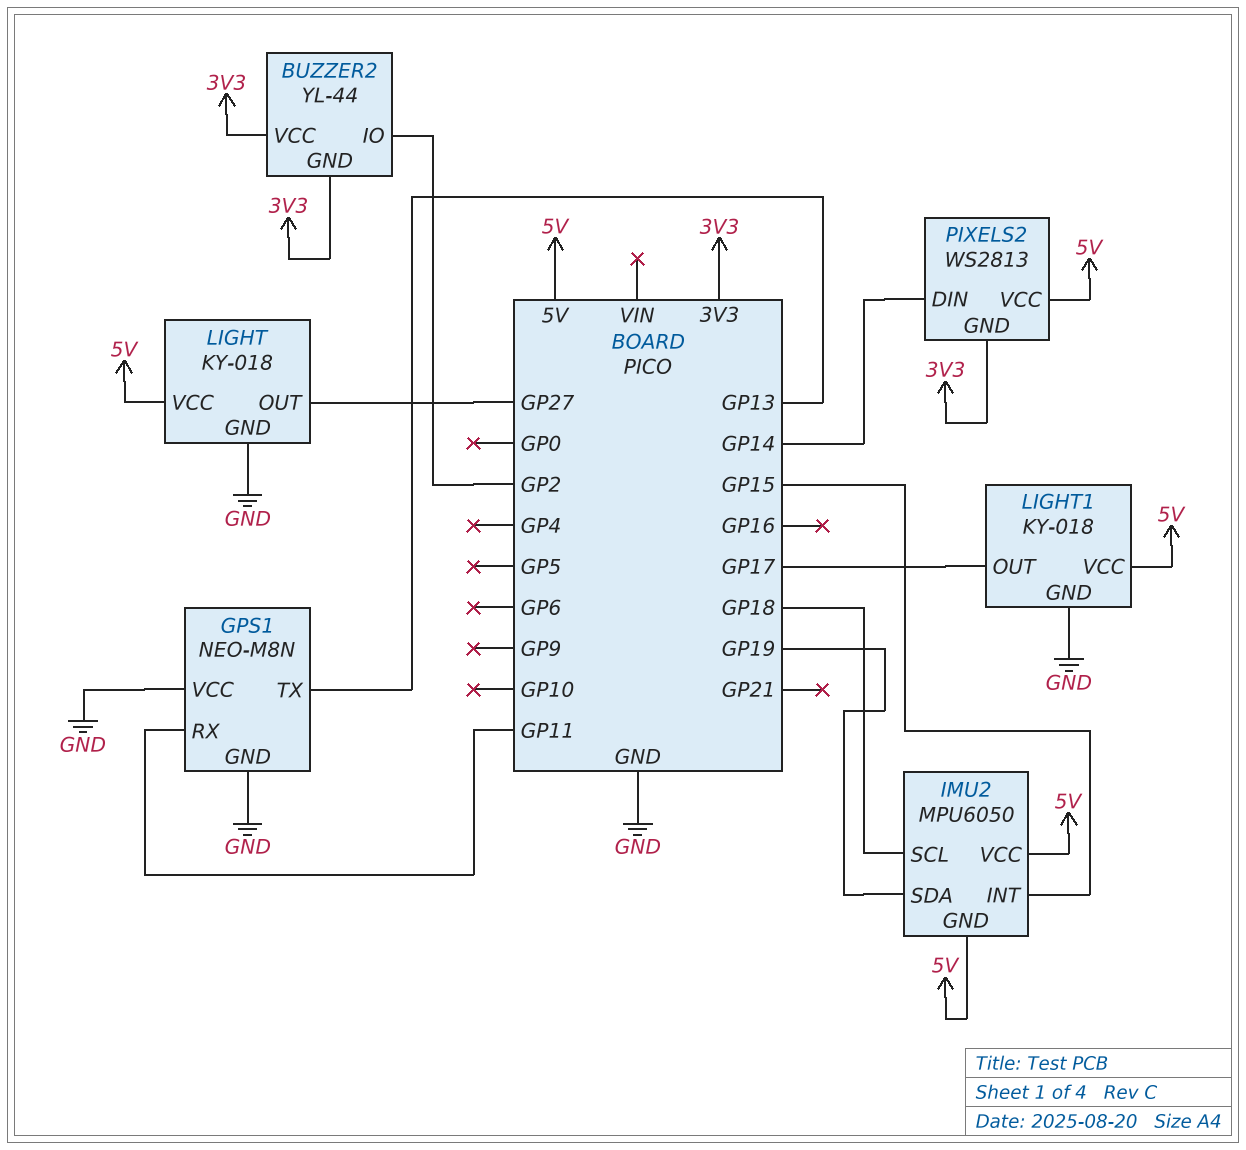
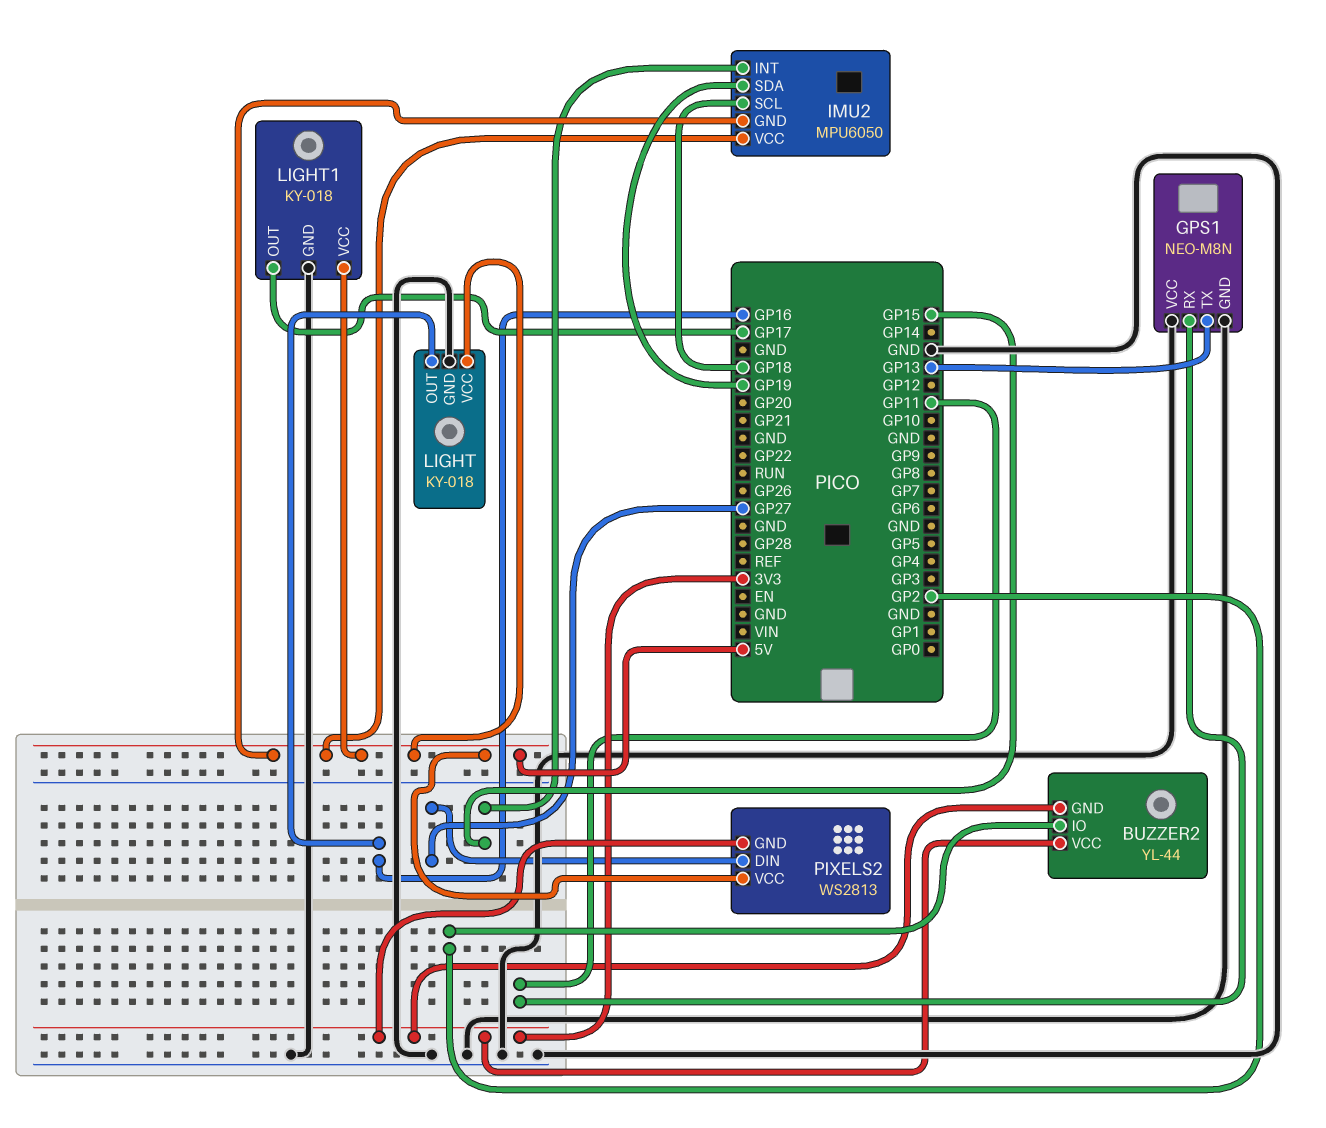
LIGHT pin OUT: GP27 -> GP16
PIXELS2 pin DIN: GP14 -> GP27

